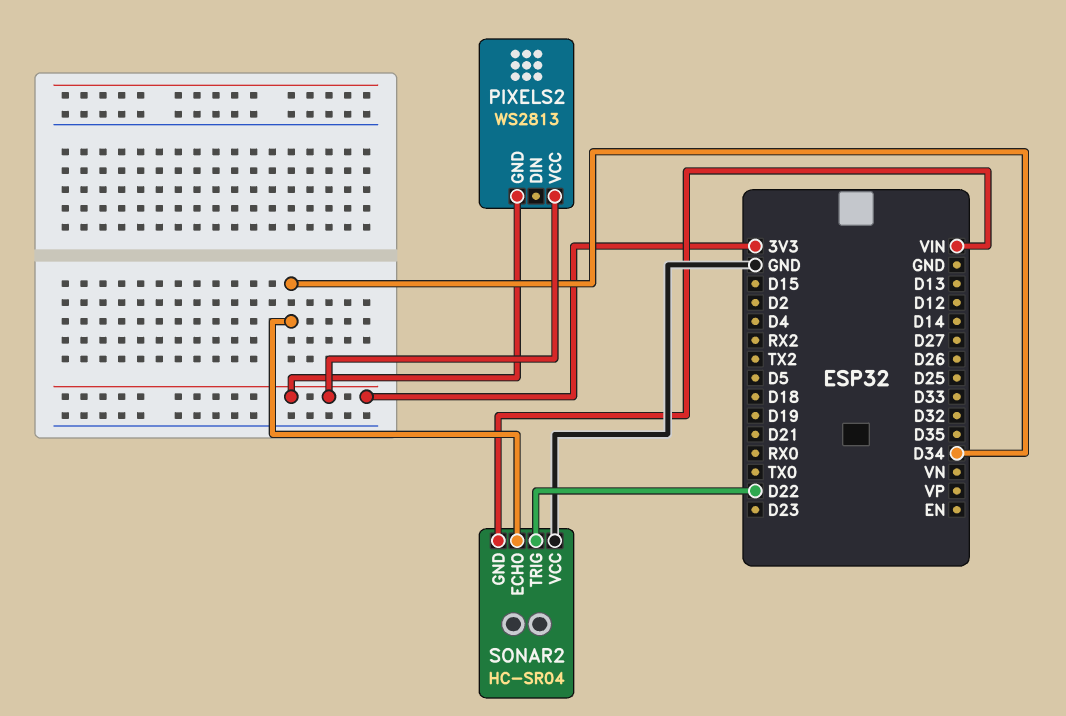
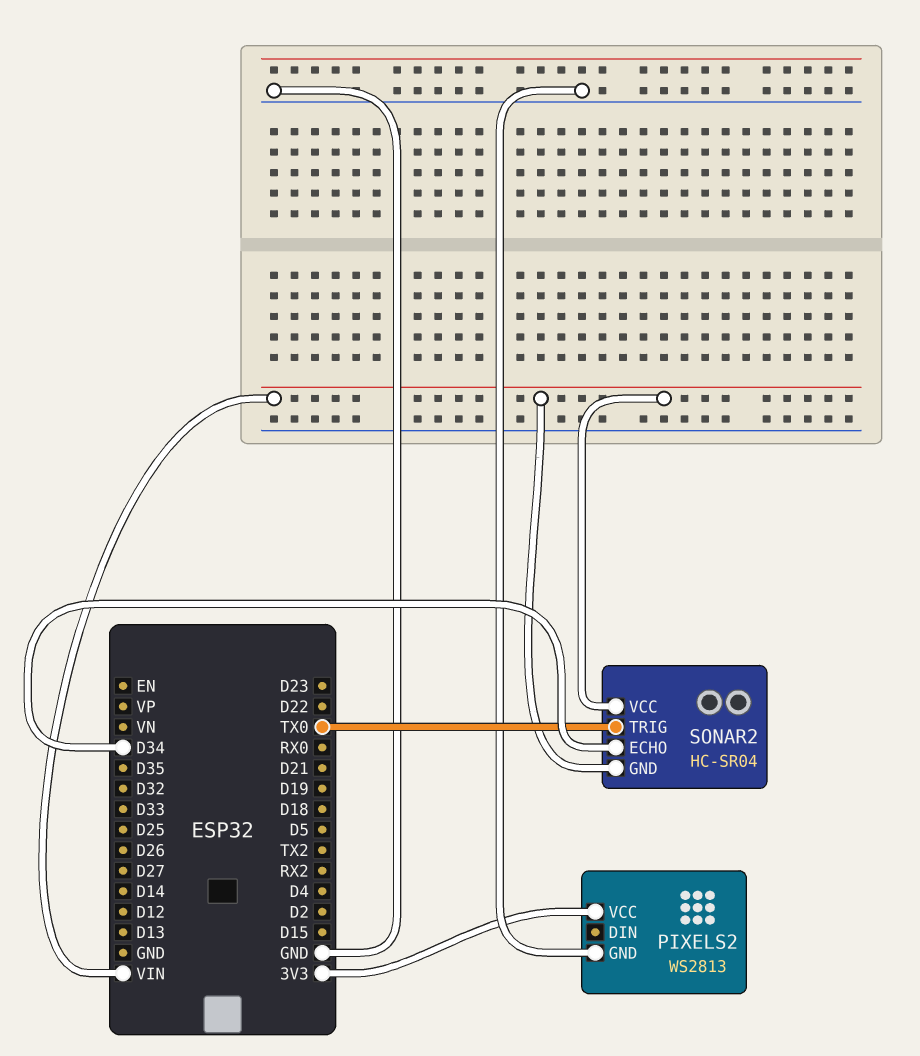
PIXELS2 pin GND: 3V3 -> GND
SONAR2 pin TRIG: D22 -> TX0
SONAR2 pin VCC: GND -> VIN

